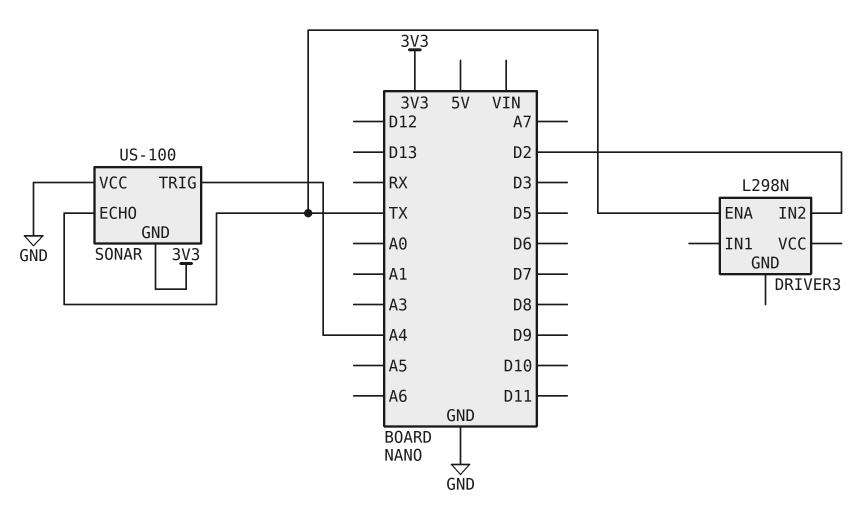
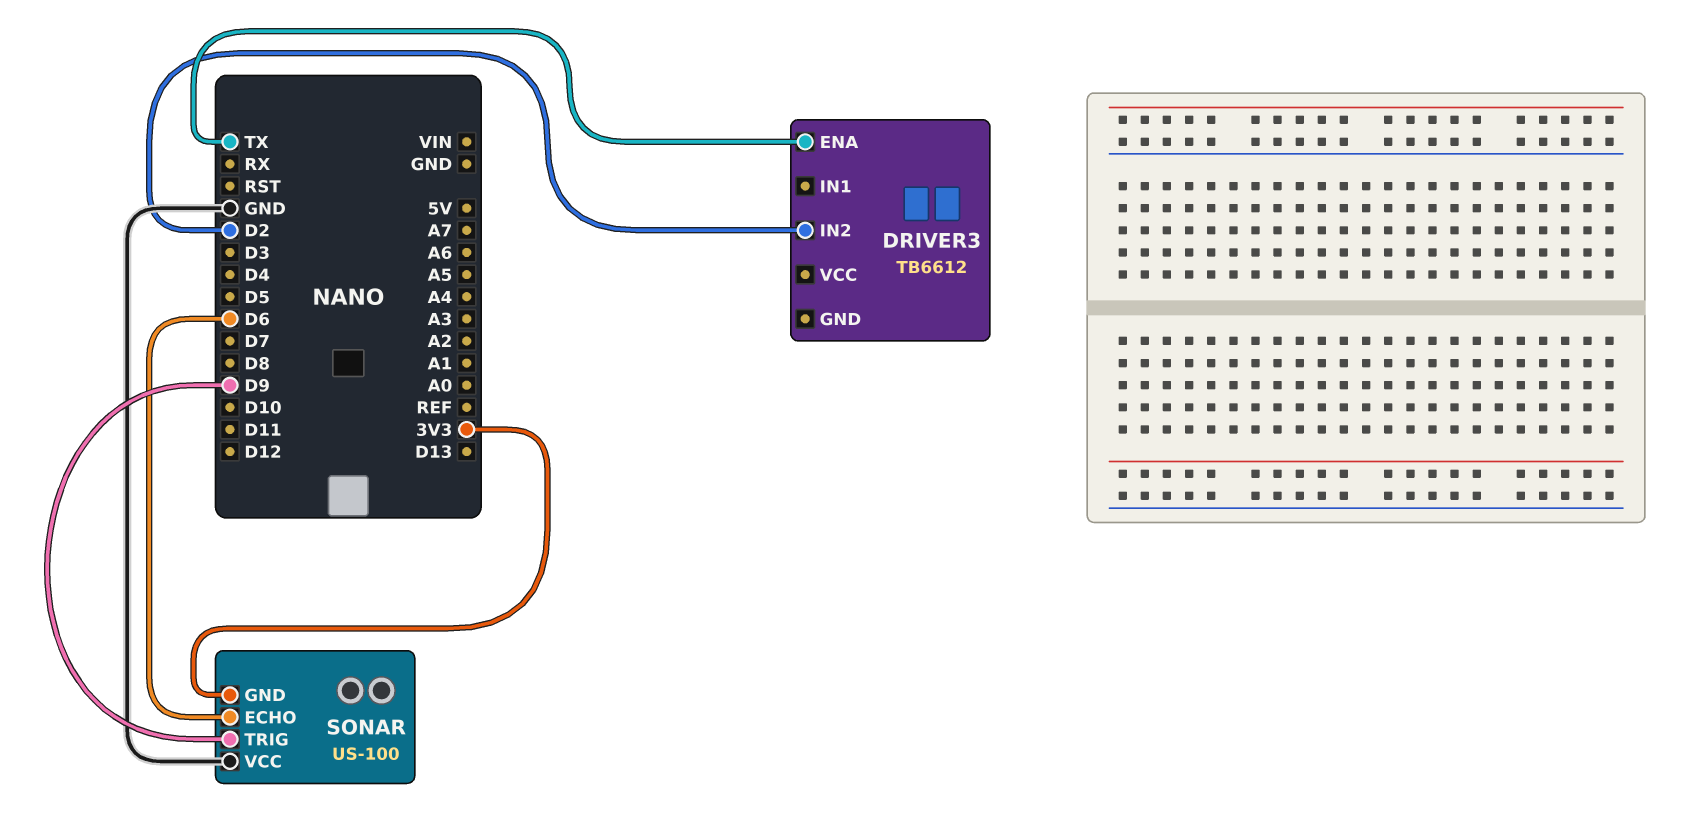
DRIVER3: L298N -> TB6612
SONAR pin ECHO: TX -> D6
SONAR pin TRIG: A4 -> D9

